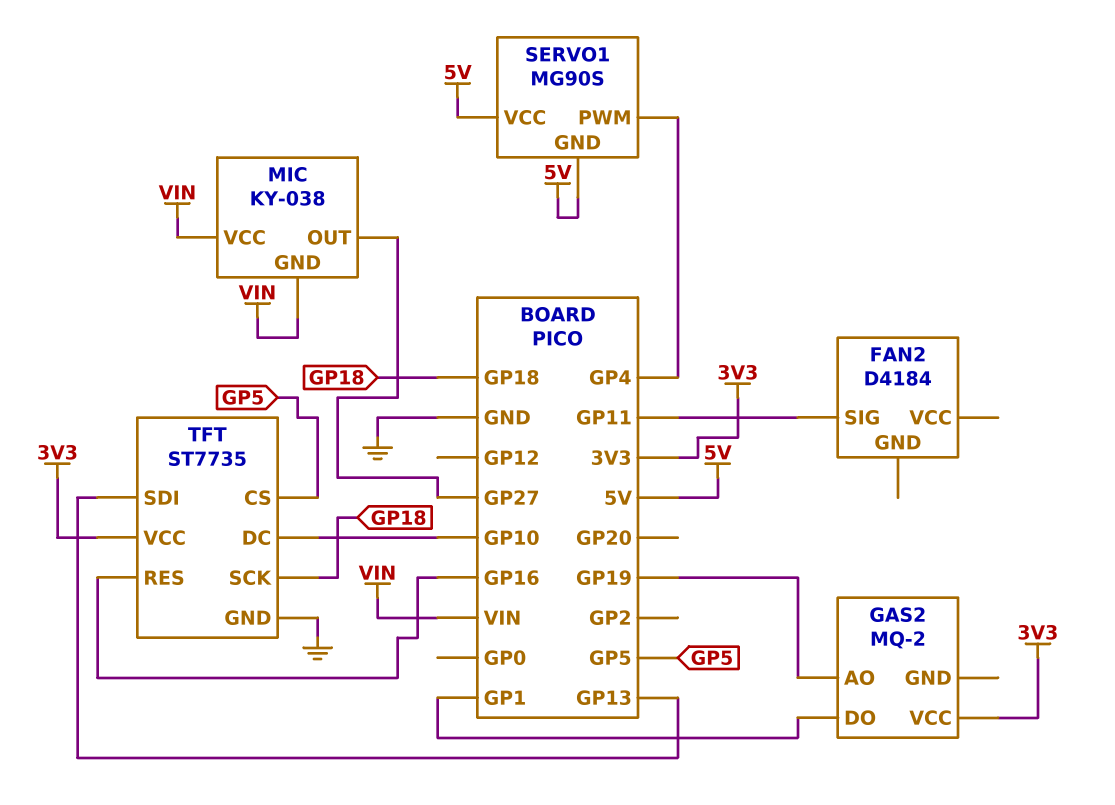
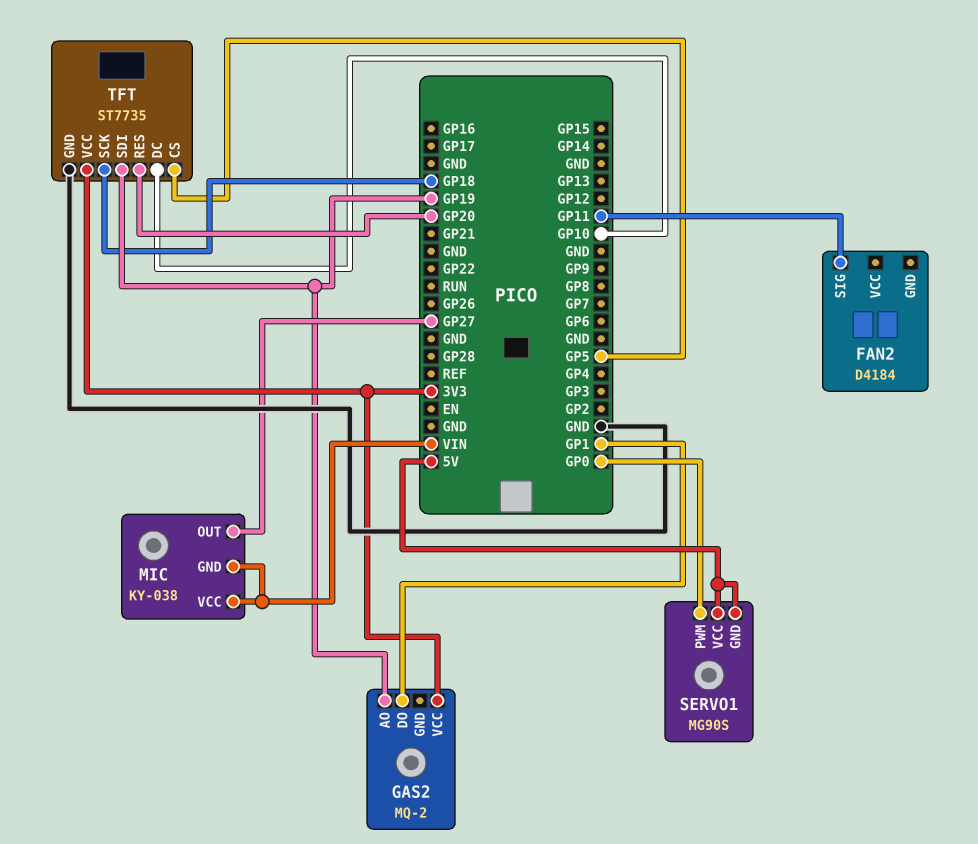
SERVO1 pin PWM: GP4 -> GP0
TFT pin RES: GP16 -> GP20
TFT pin SDI: GP13 -> GP19

